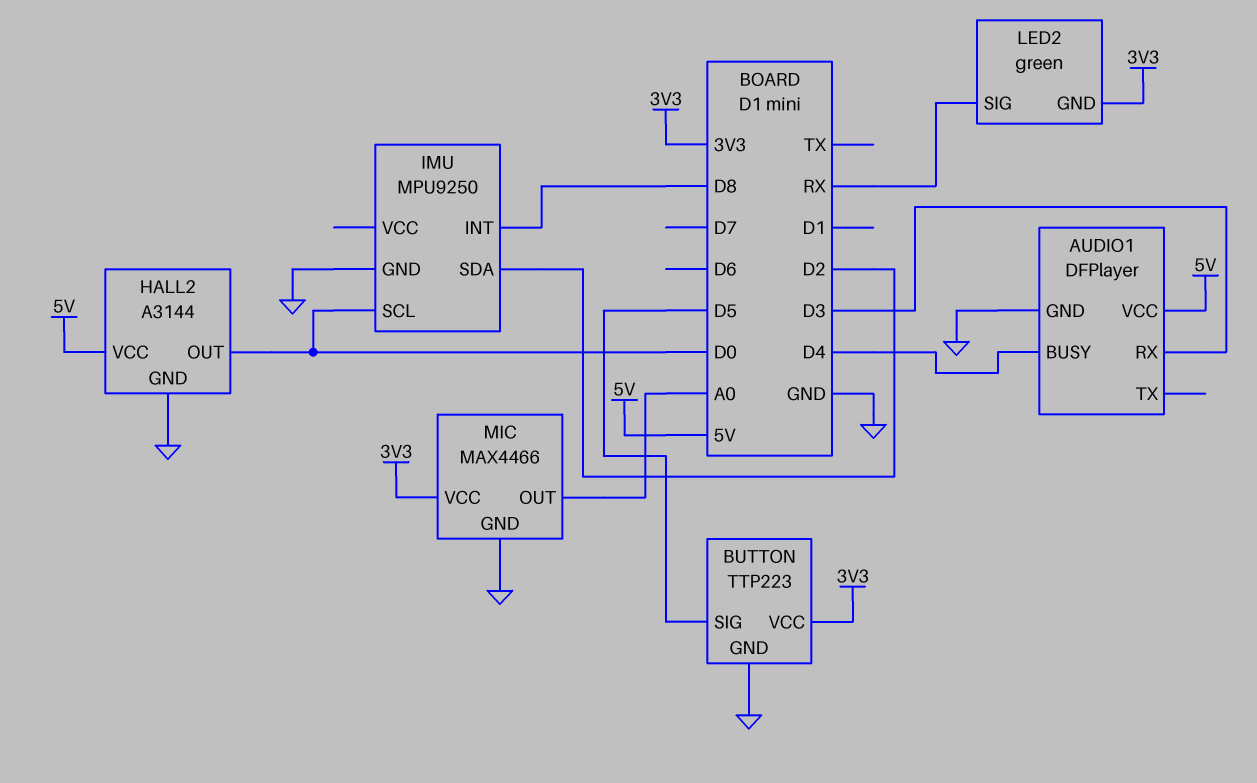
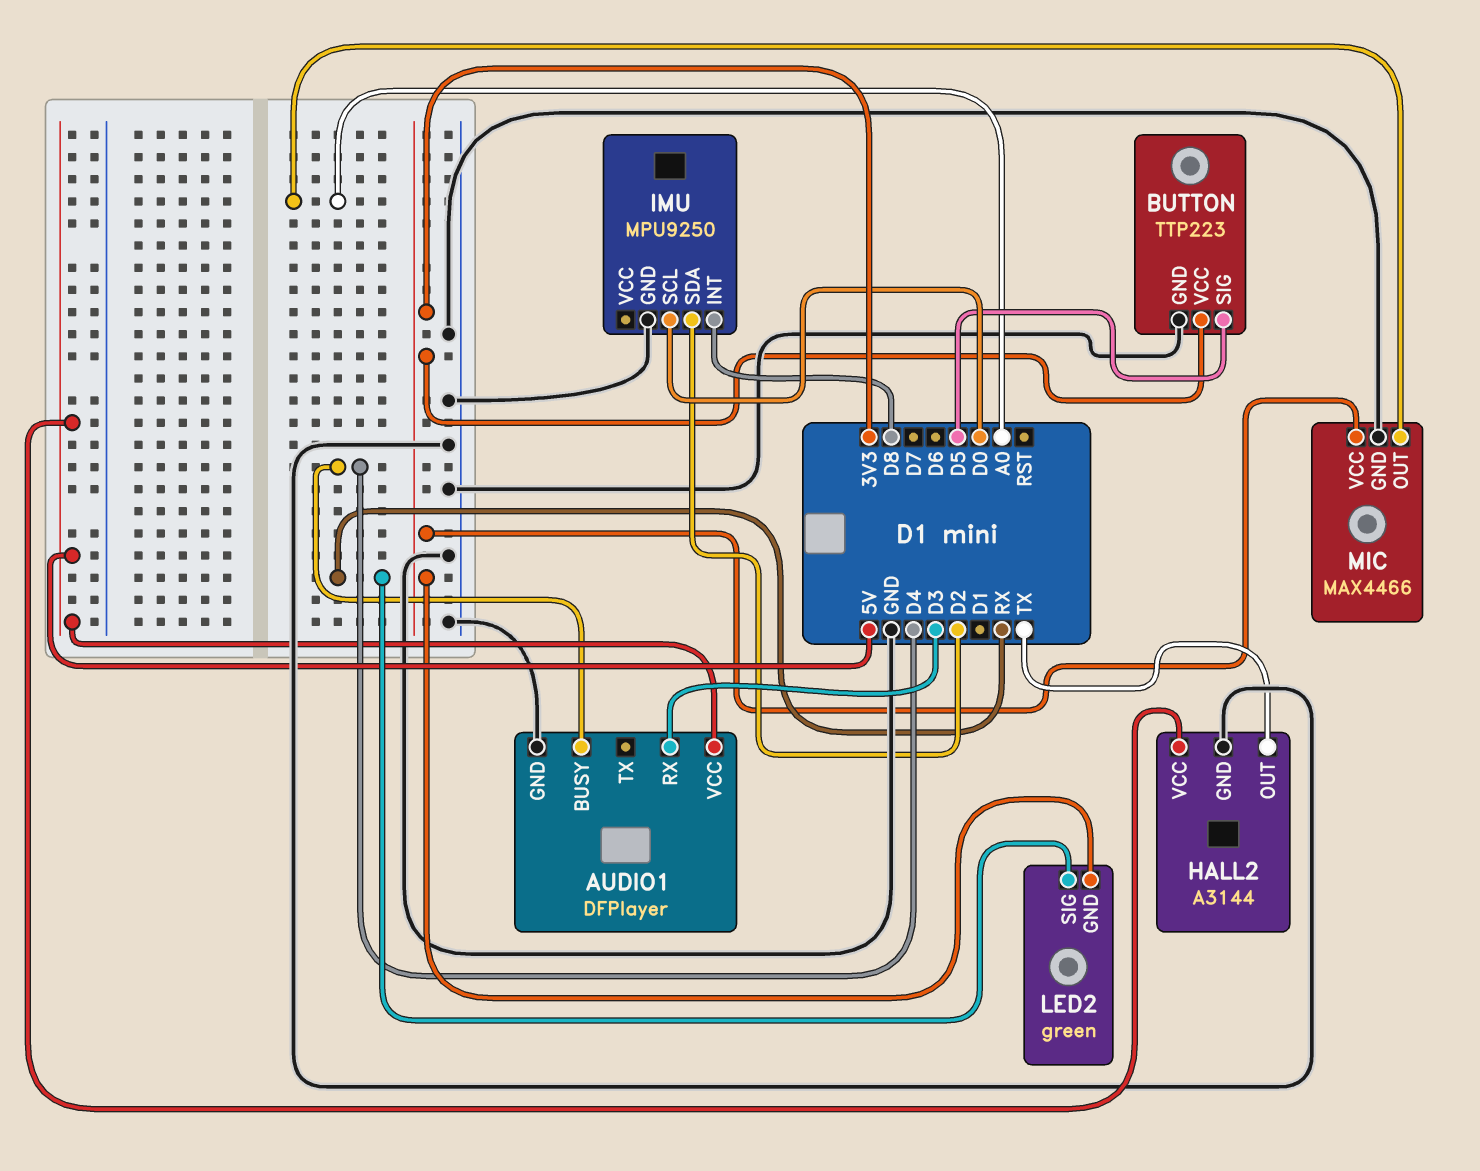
HALL2 pin OUT: D0 -> TX

